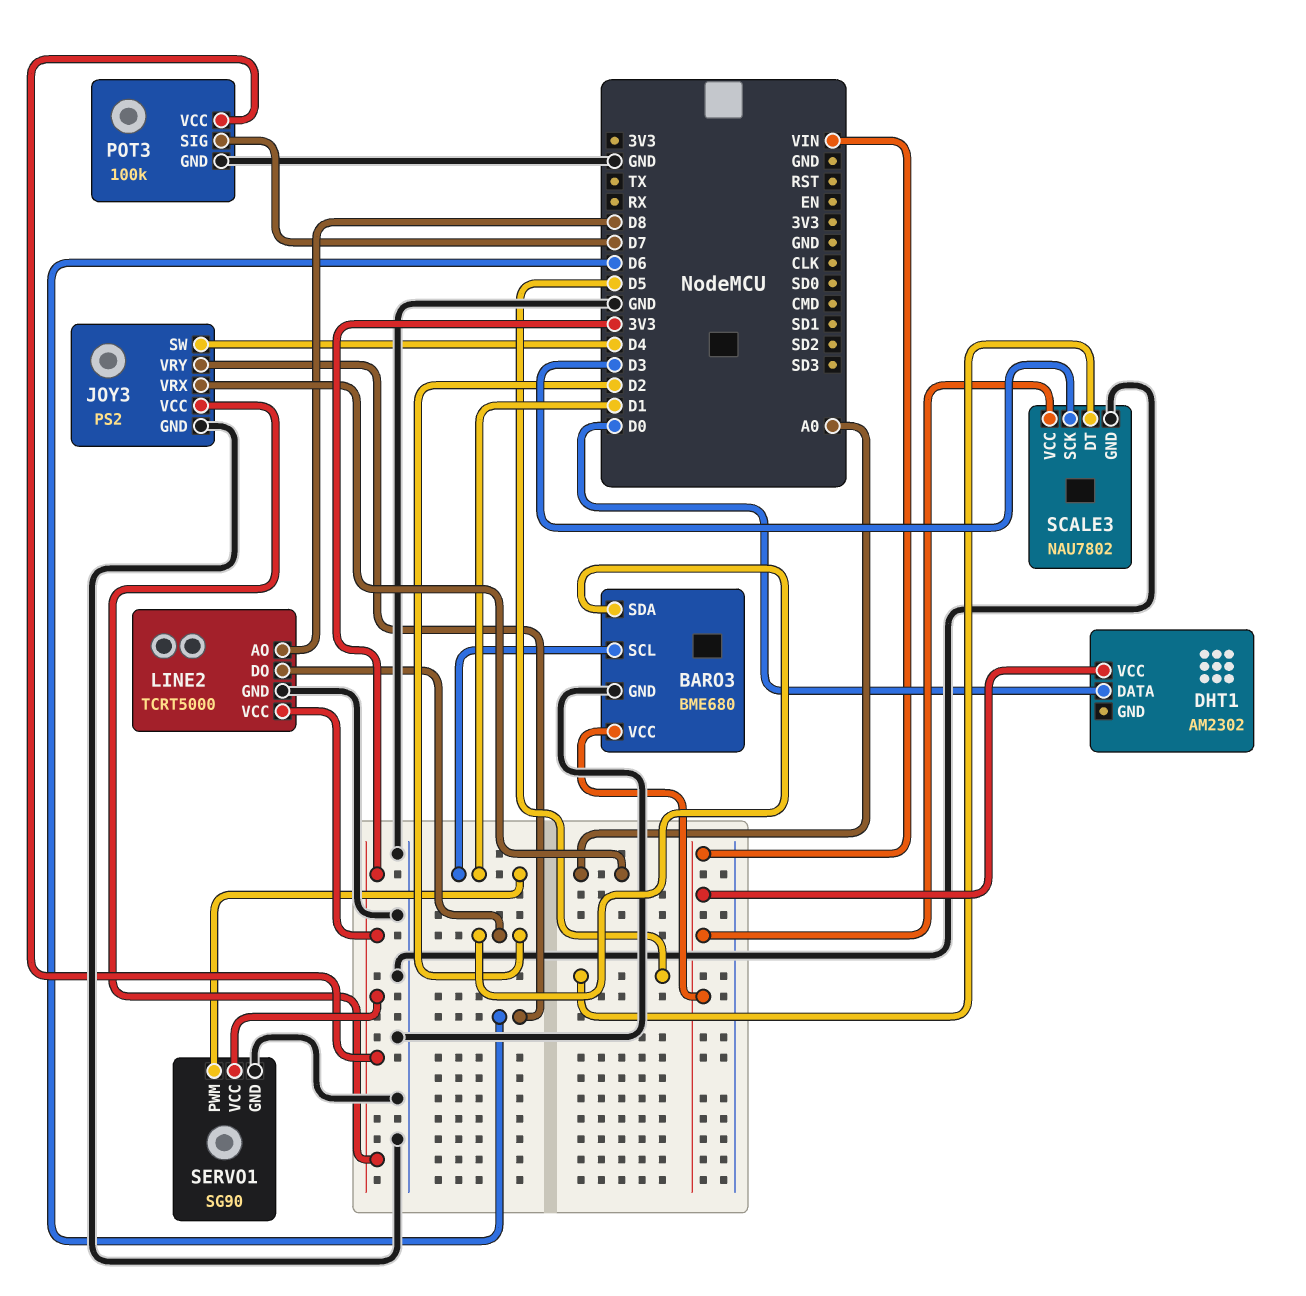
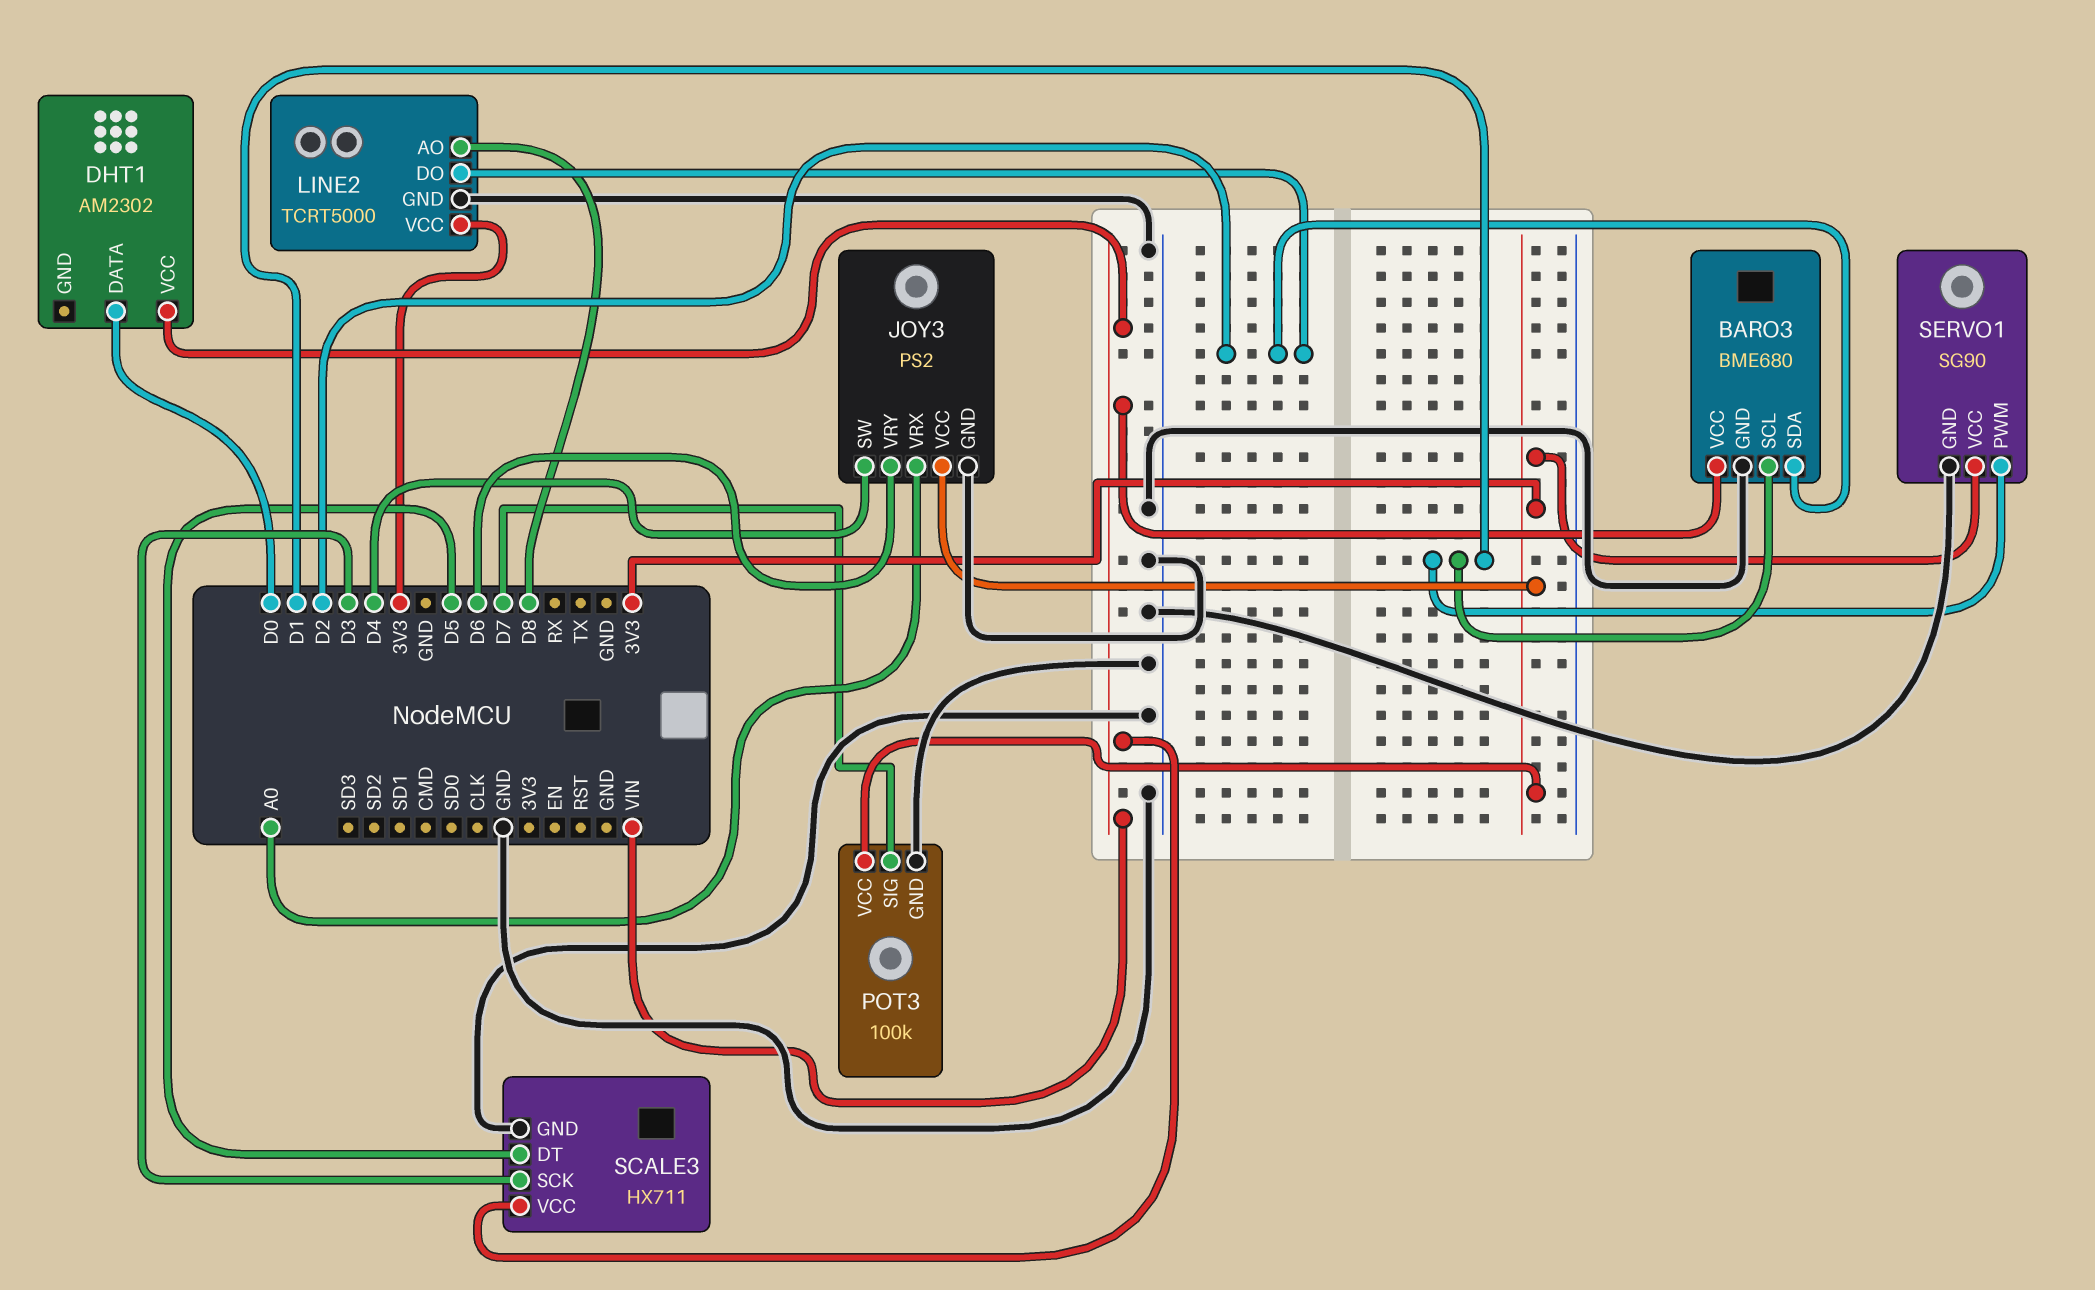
SCALE3: NAU7802 -> HX711

